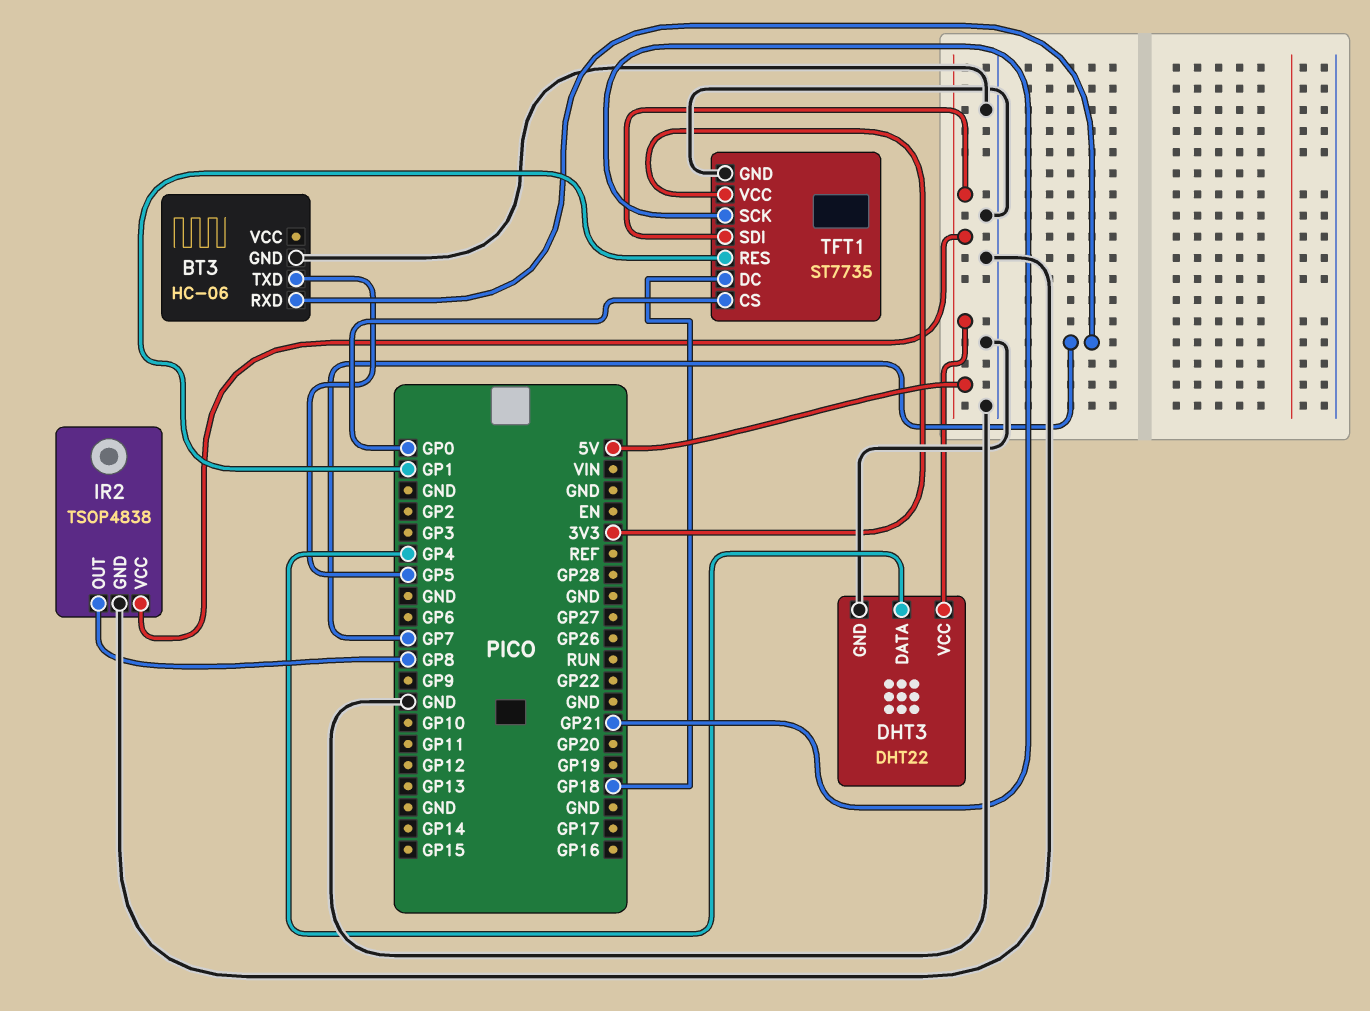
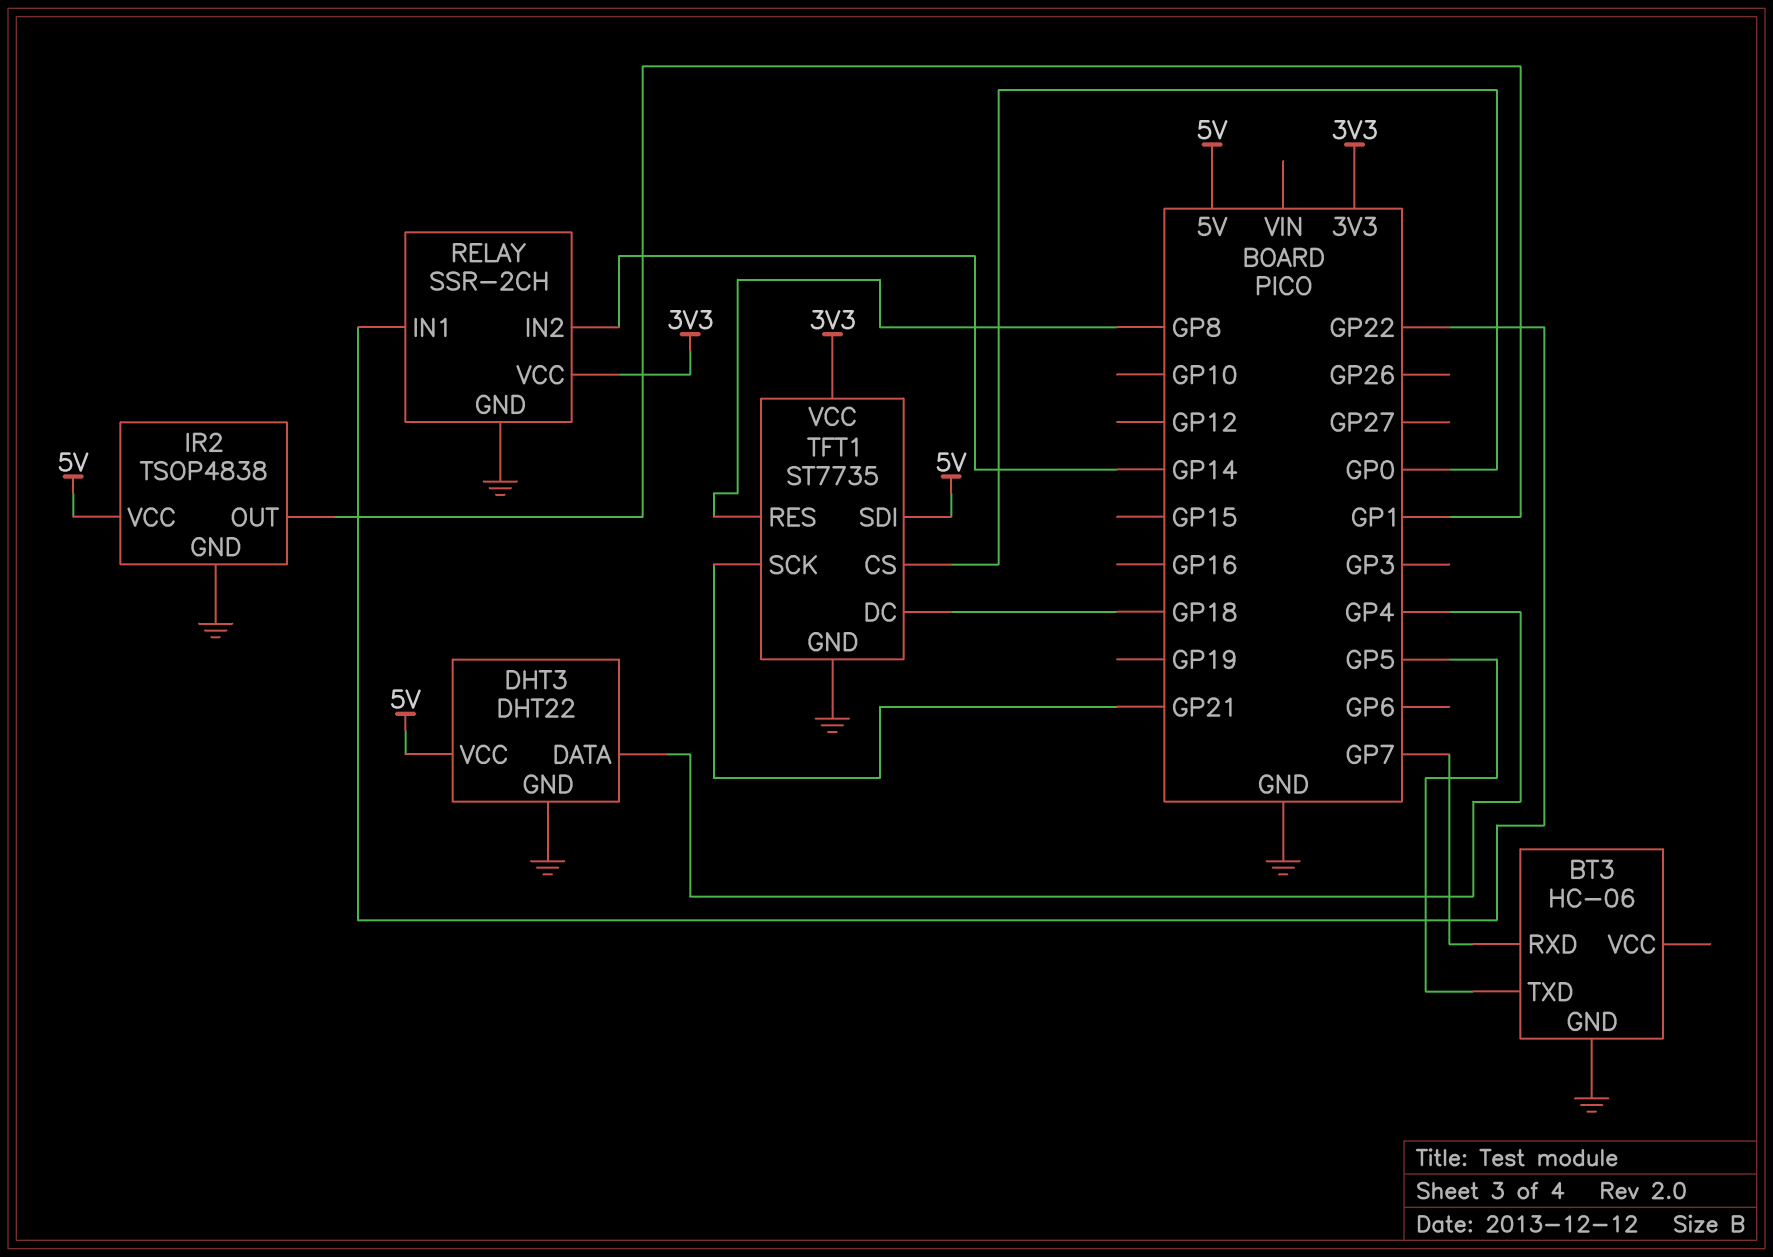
IR2 pin OUT: GP8 -> GP1
RELAY: none -> SSR-2CH
RELAY pin GND: none -> GND
RELAY pin IN1: none -> GP22
RELAY pin IN2: none -> GP14
RELAY pin VCC: none -> 3V3
TFT1 pin RES: GP1 -> GP8

